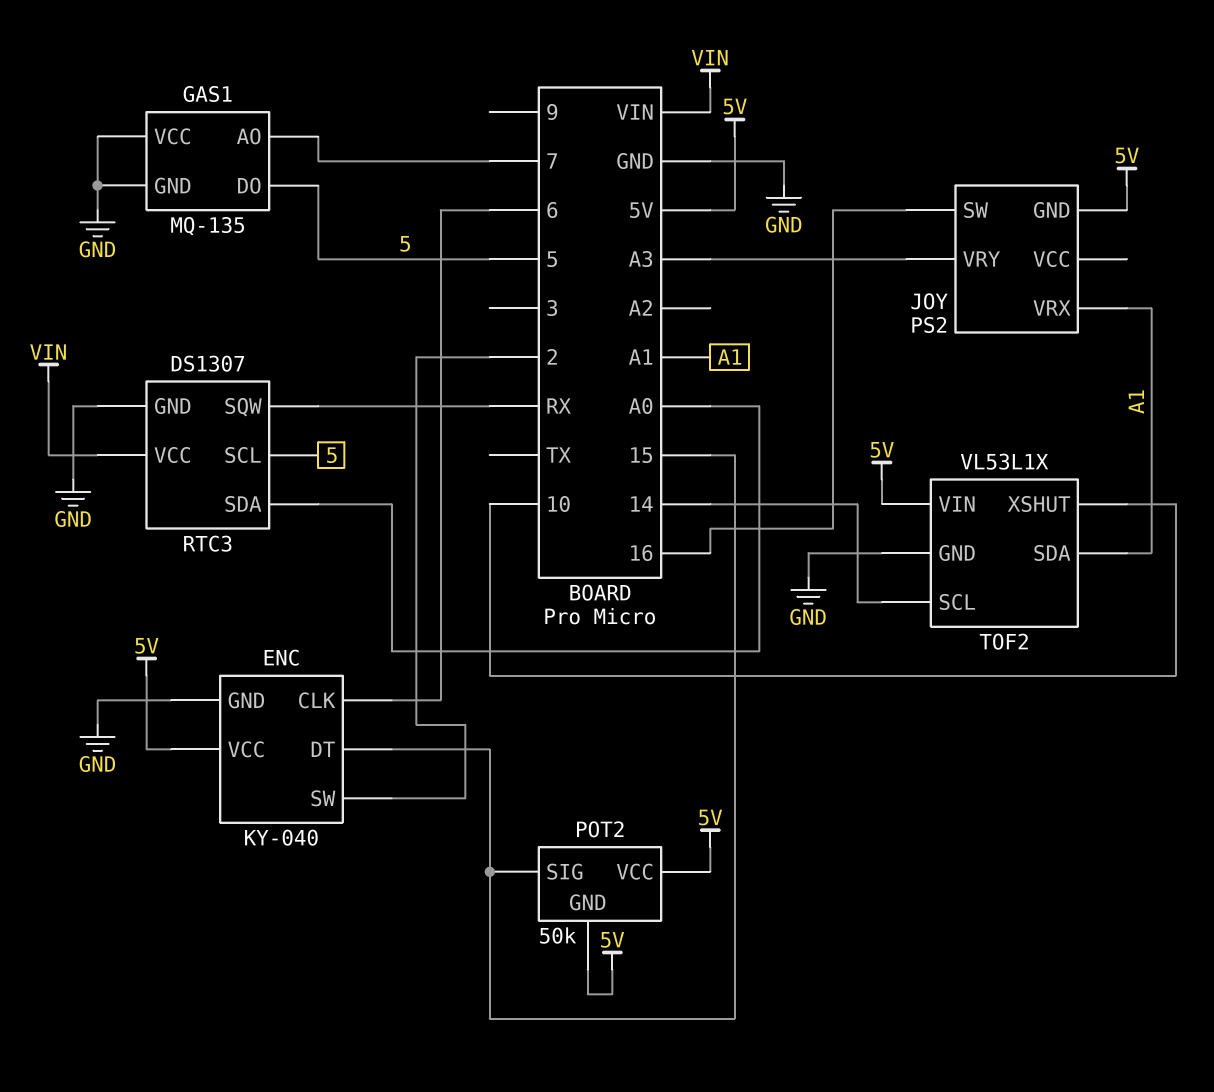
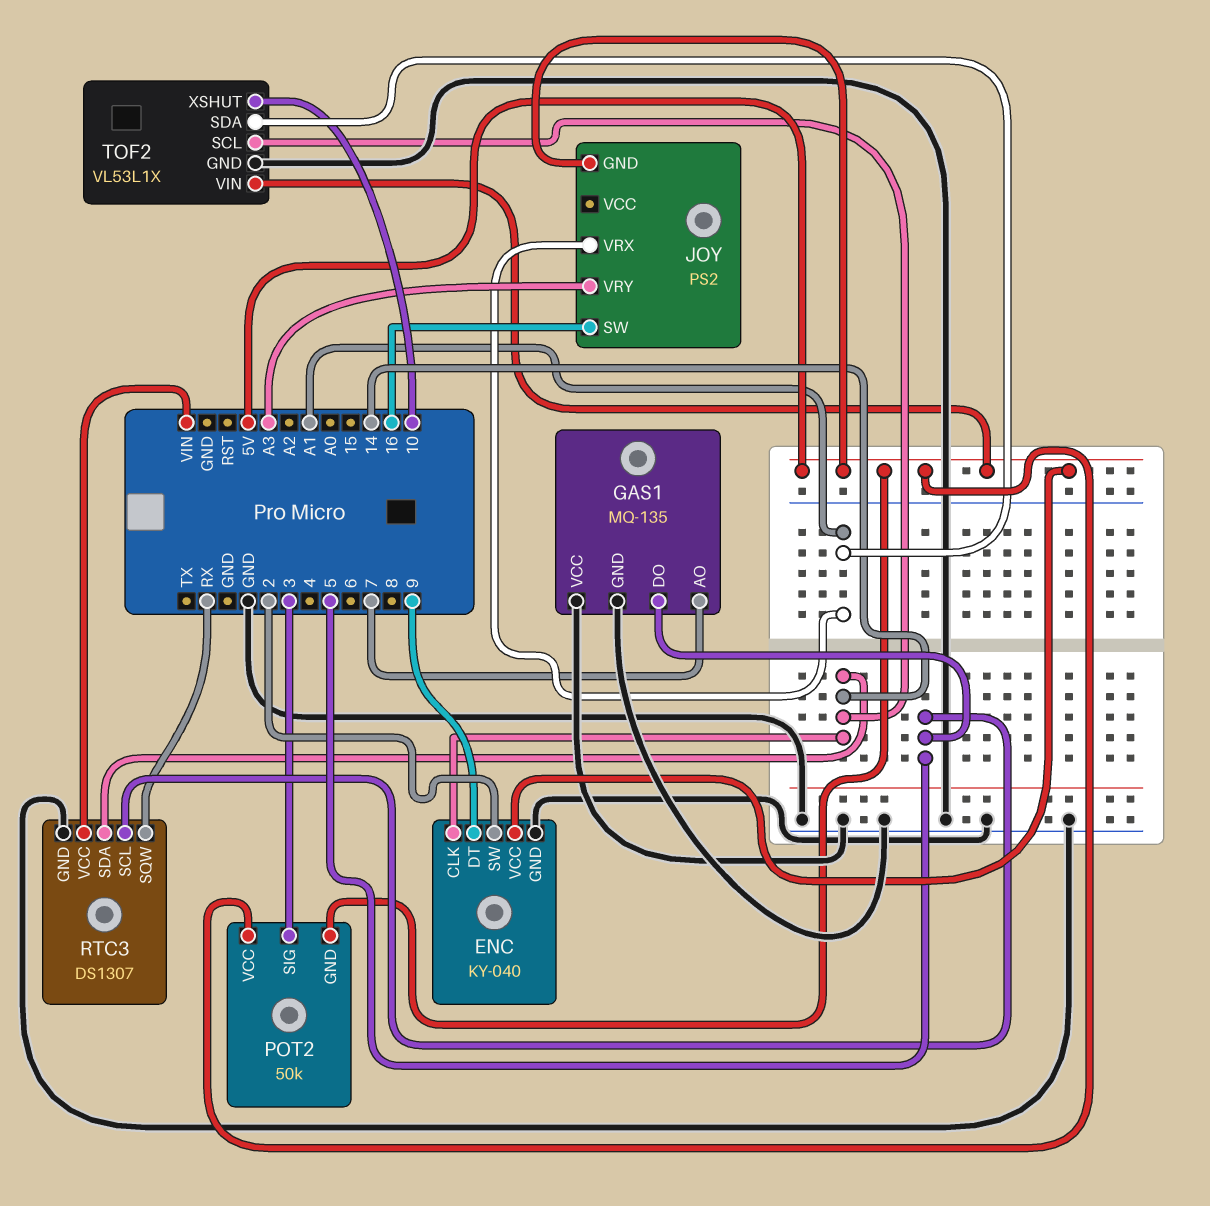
ENC pin CLK: 6 -> 14
ENC pin DT: 15 -> 9
POT2 pin SIG: 15 -> 3
RTC3 pin SDA: A0 -> 14

